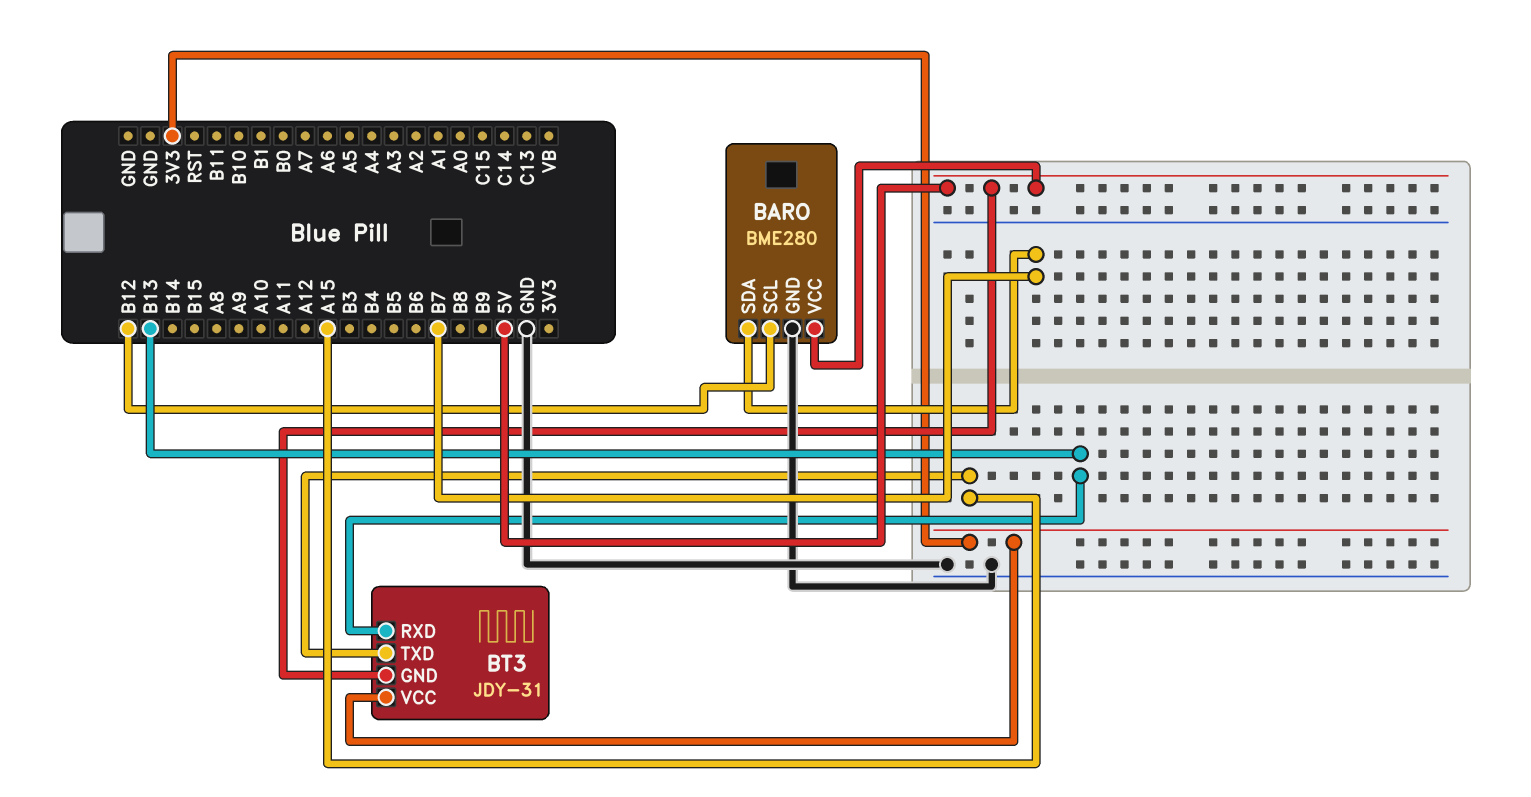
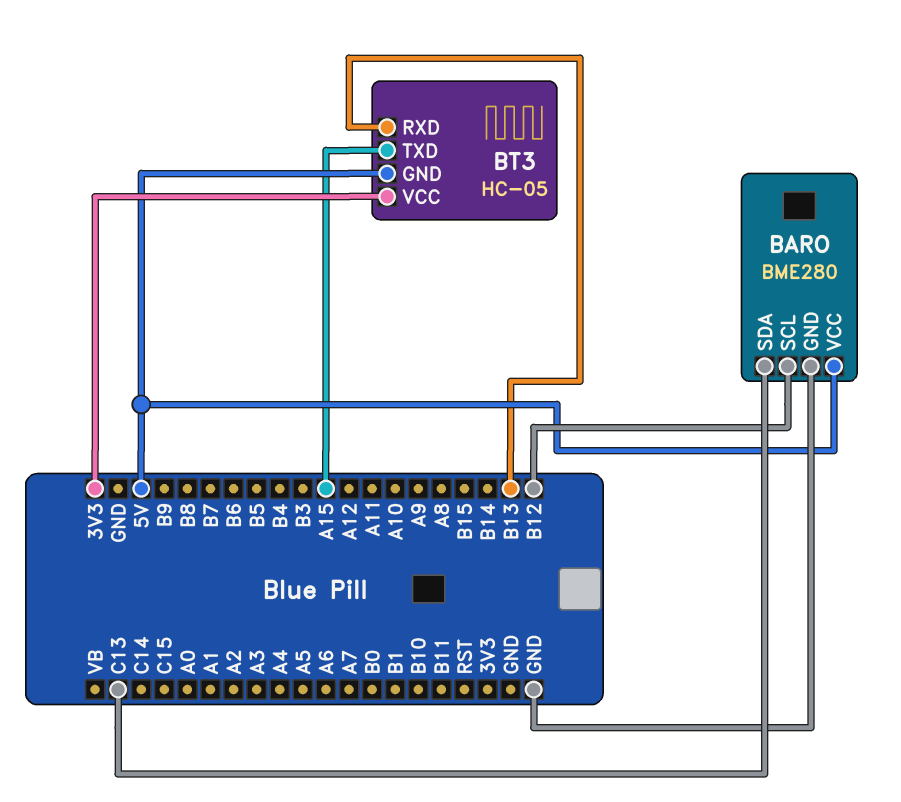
BARO pin SDA: B7 -> C13
BT3: JDY-31 -> HC-05

